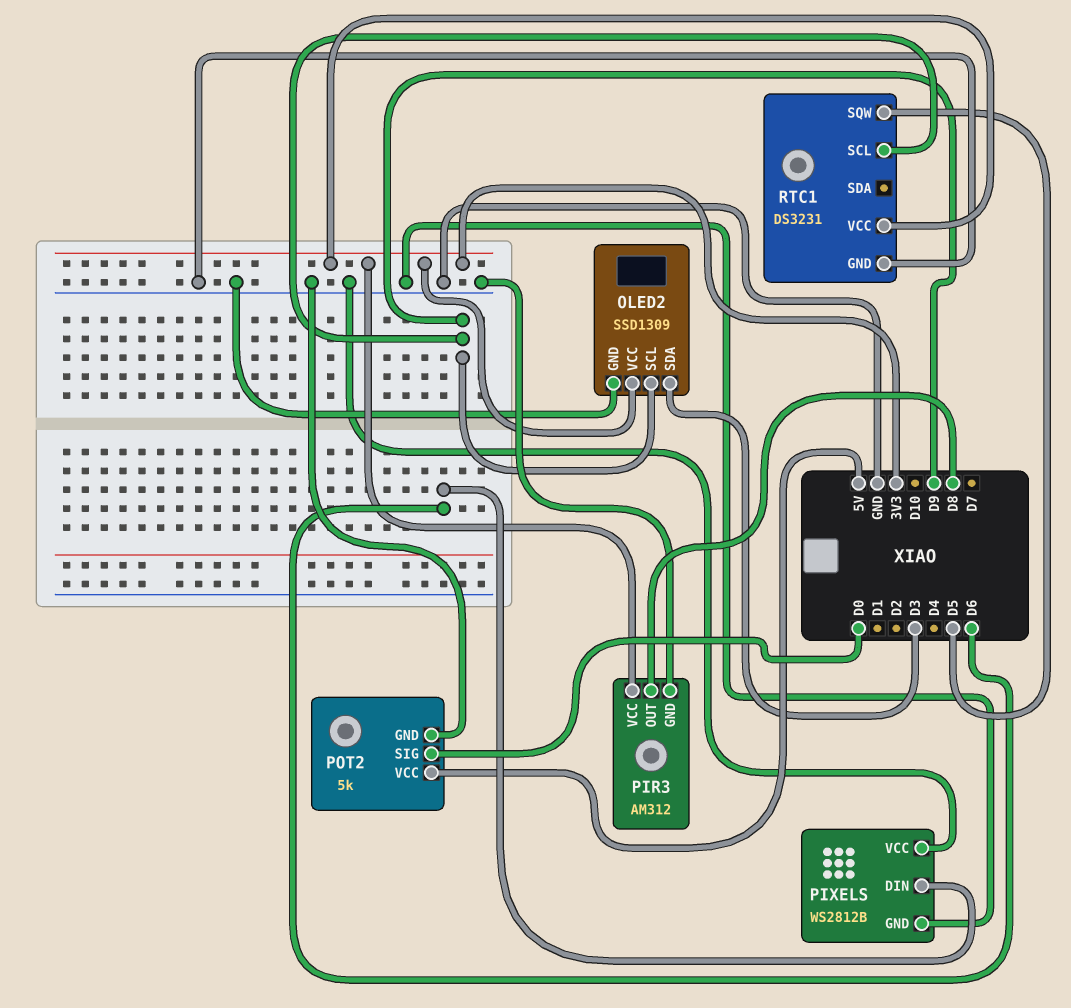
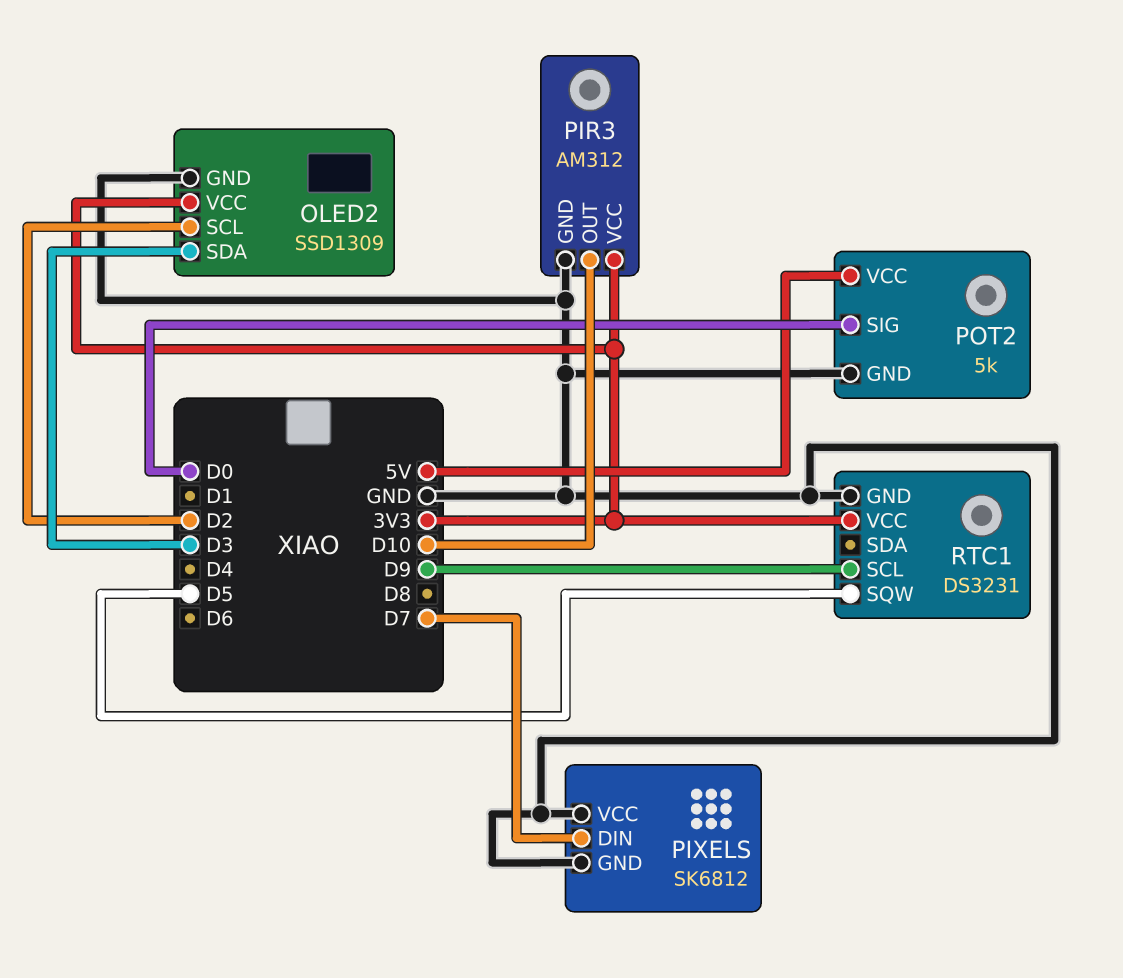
OLED2 pin SCL: D9 -> D2
PIR3 pin OUT: D8 -> D10
PIXELS: WS2812B -> SK6812
PIXELS pin DIN: D6 -> D7

